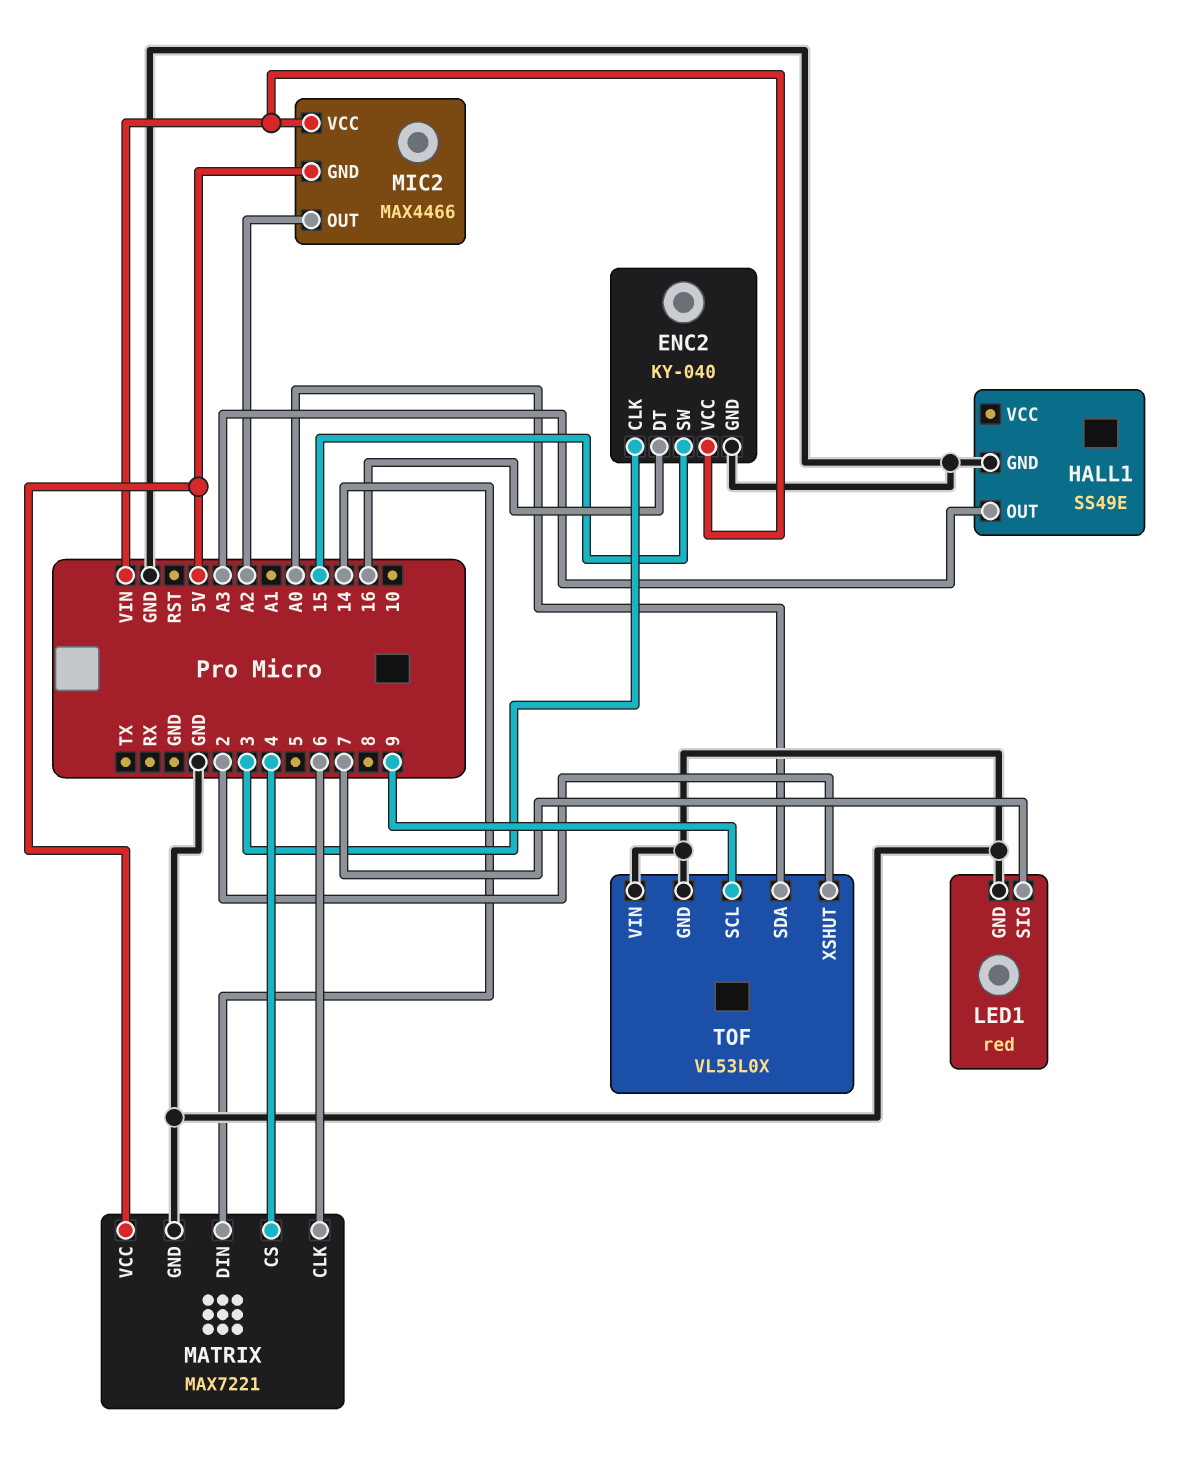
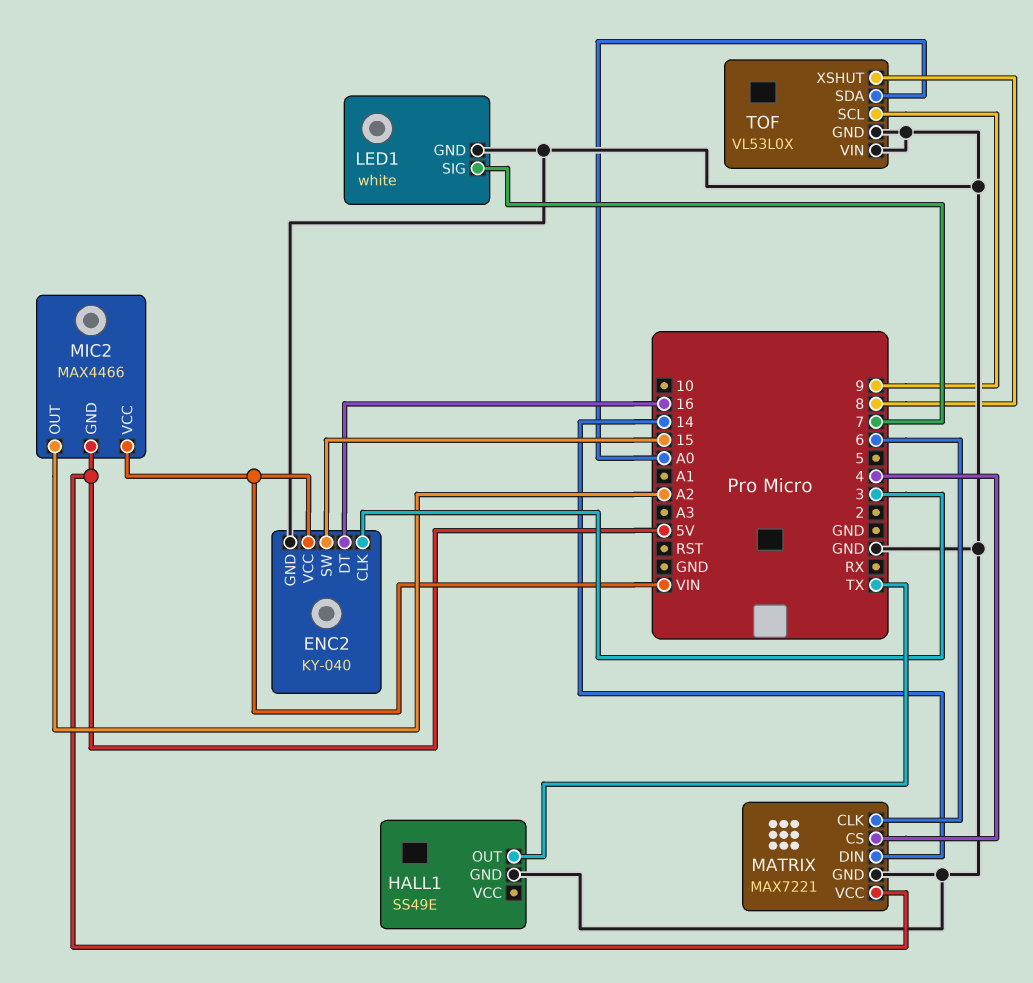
HALL1 pin OUT: A3 -> TX
LED1: red -> white
TOF pin XSHUT: 2 -> 8

